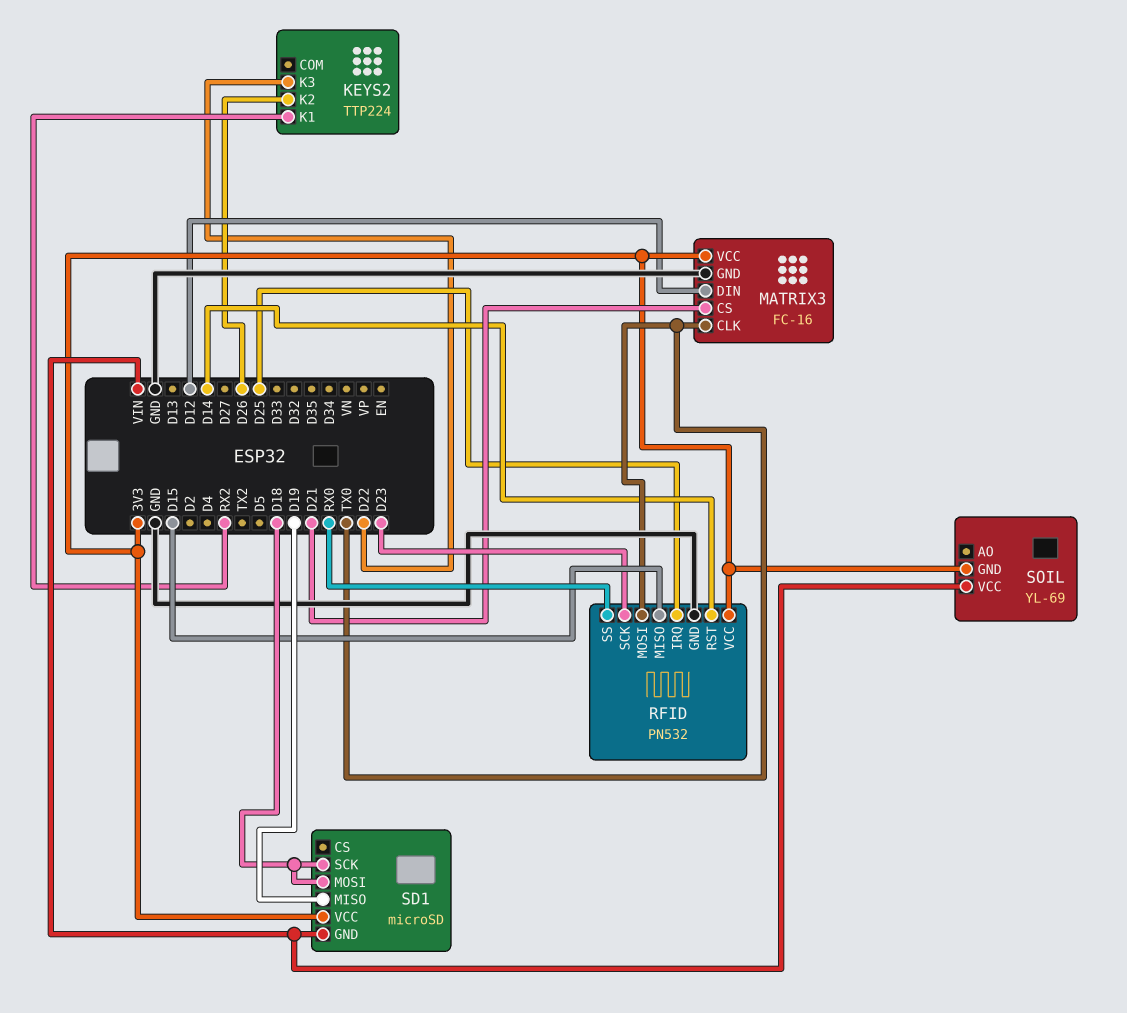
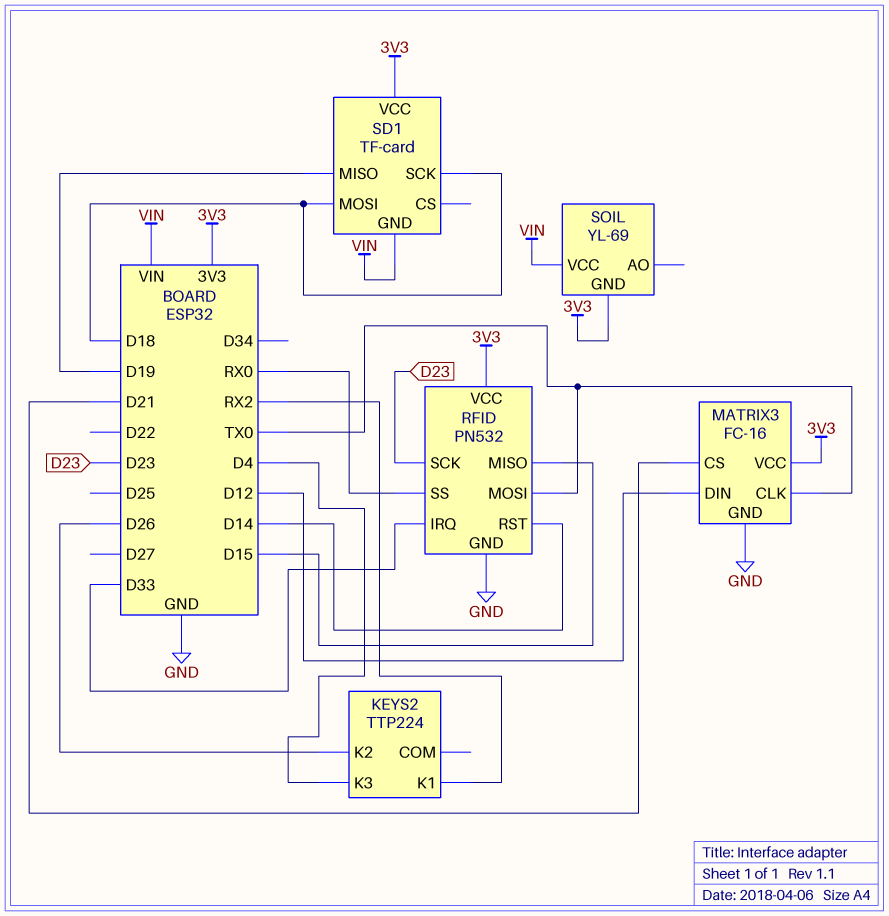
KEYS2 pin K3: D22 -> D4
RFID pin IRQ: D25 -> D33
SD1: microSD -> TF-card

